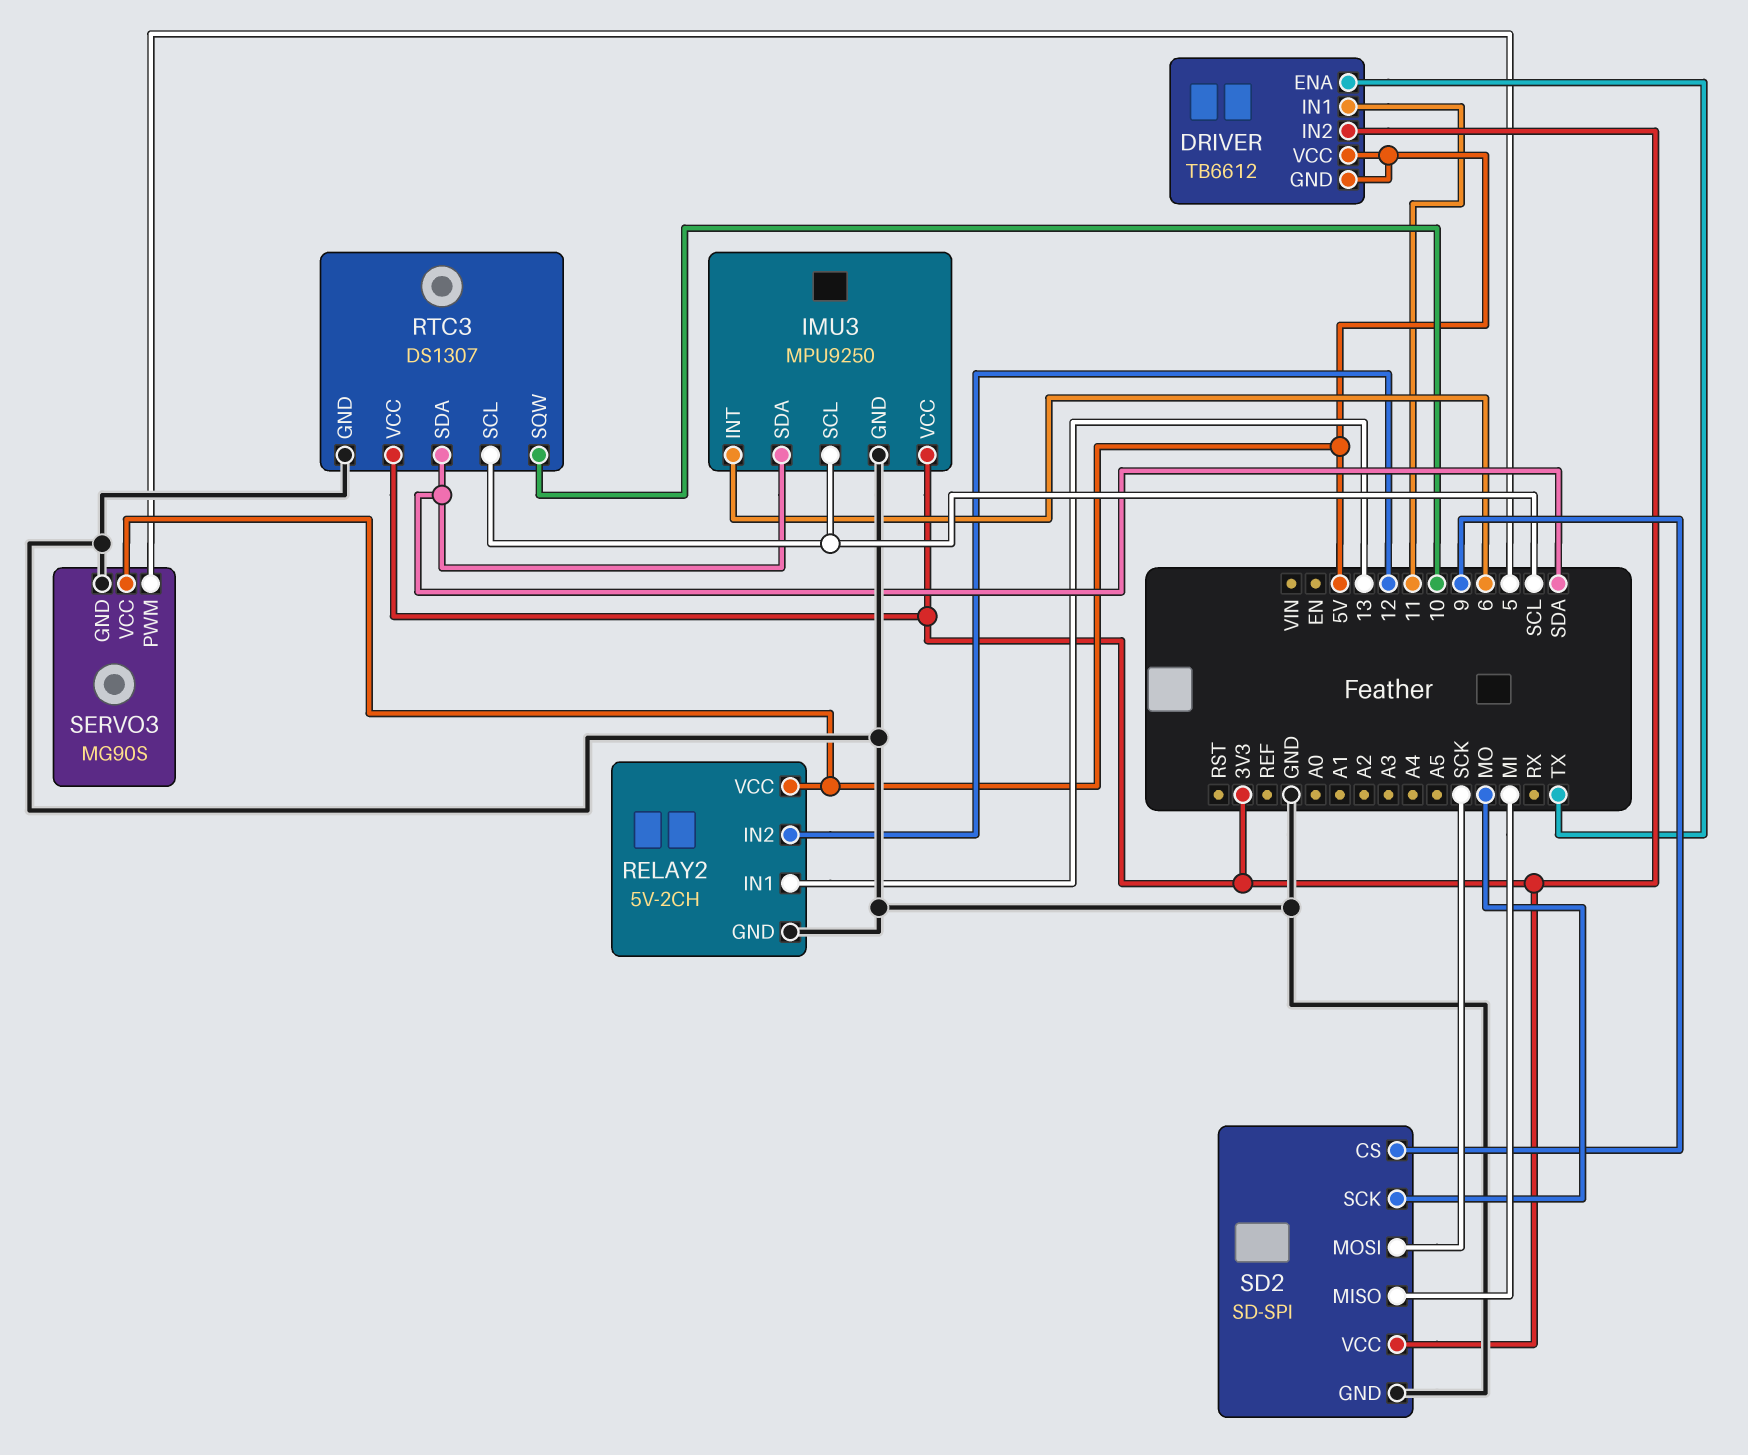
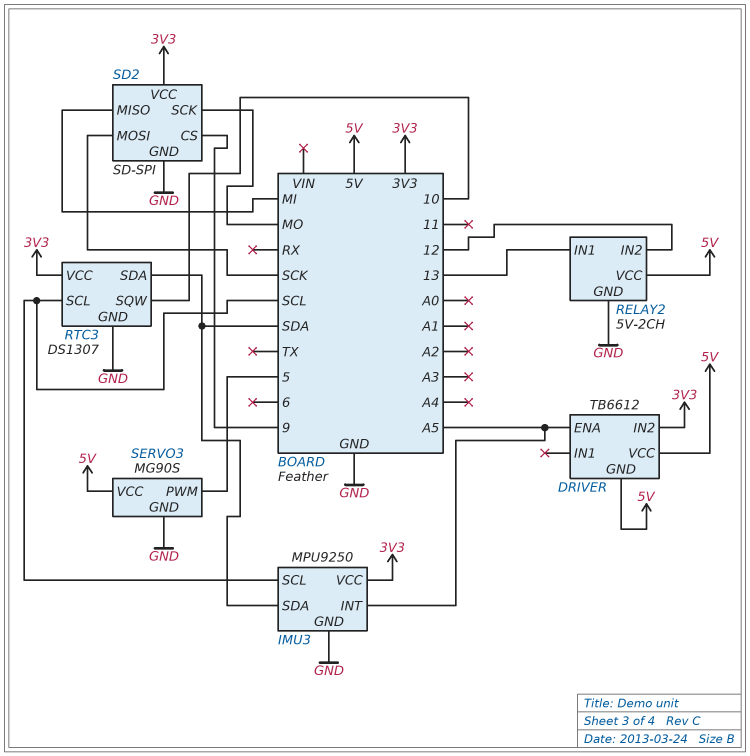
DRIVER pin ENA: TX -> A5
DRIVER pin IN1: 11 -> none
IMU3 pin INT: 6 -> A5

